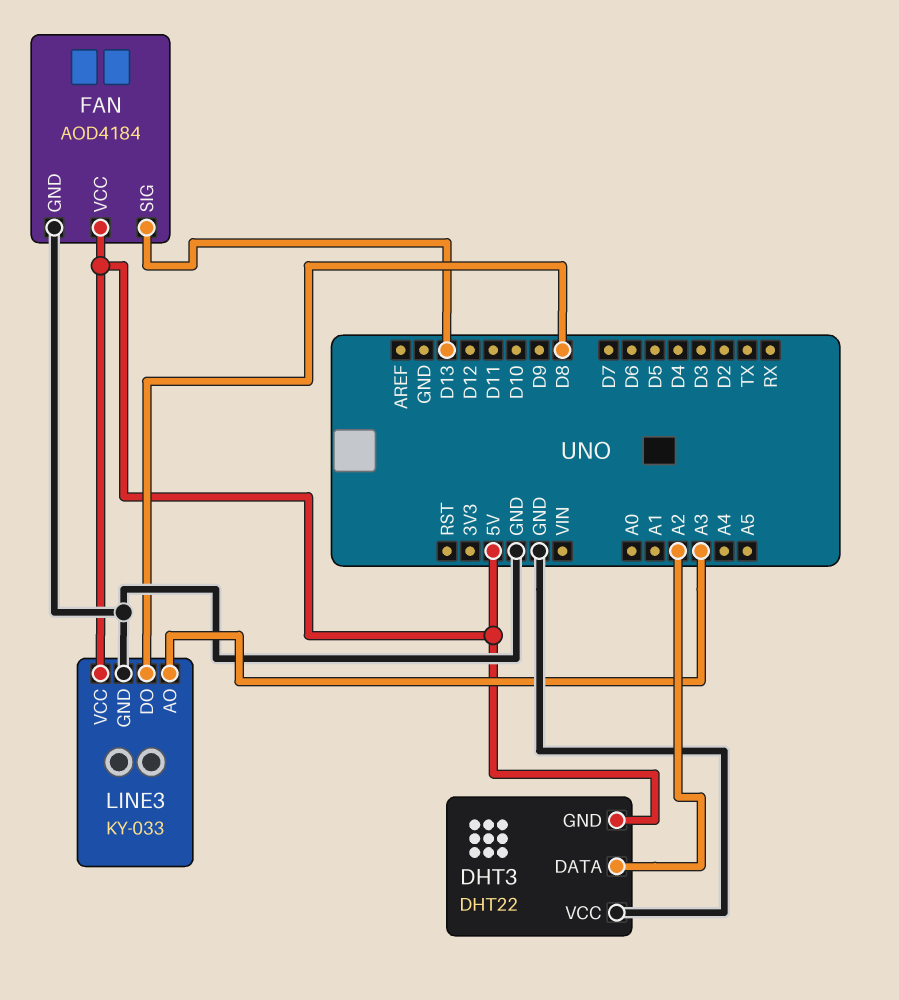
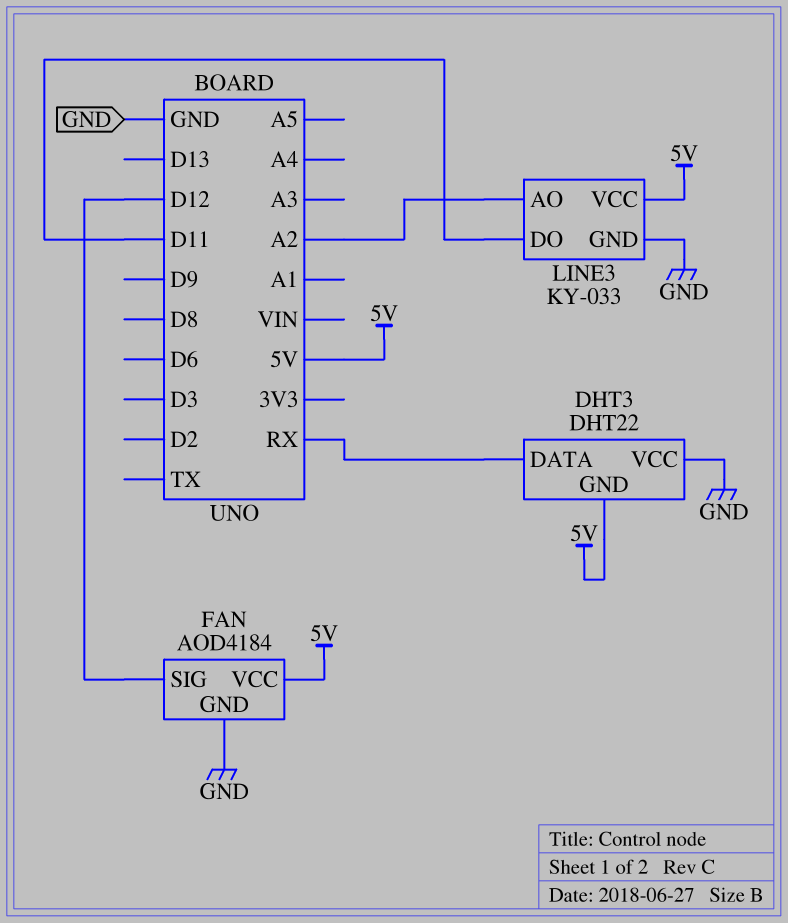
DHT3 pin DATA: A2 -> RX
FAN pin SIG: D13 -> D12
LINE3 pin AO: A3 -> A2
LINE3 pin DO: D8 -> D11

